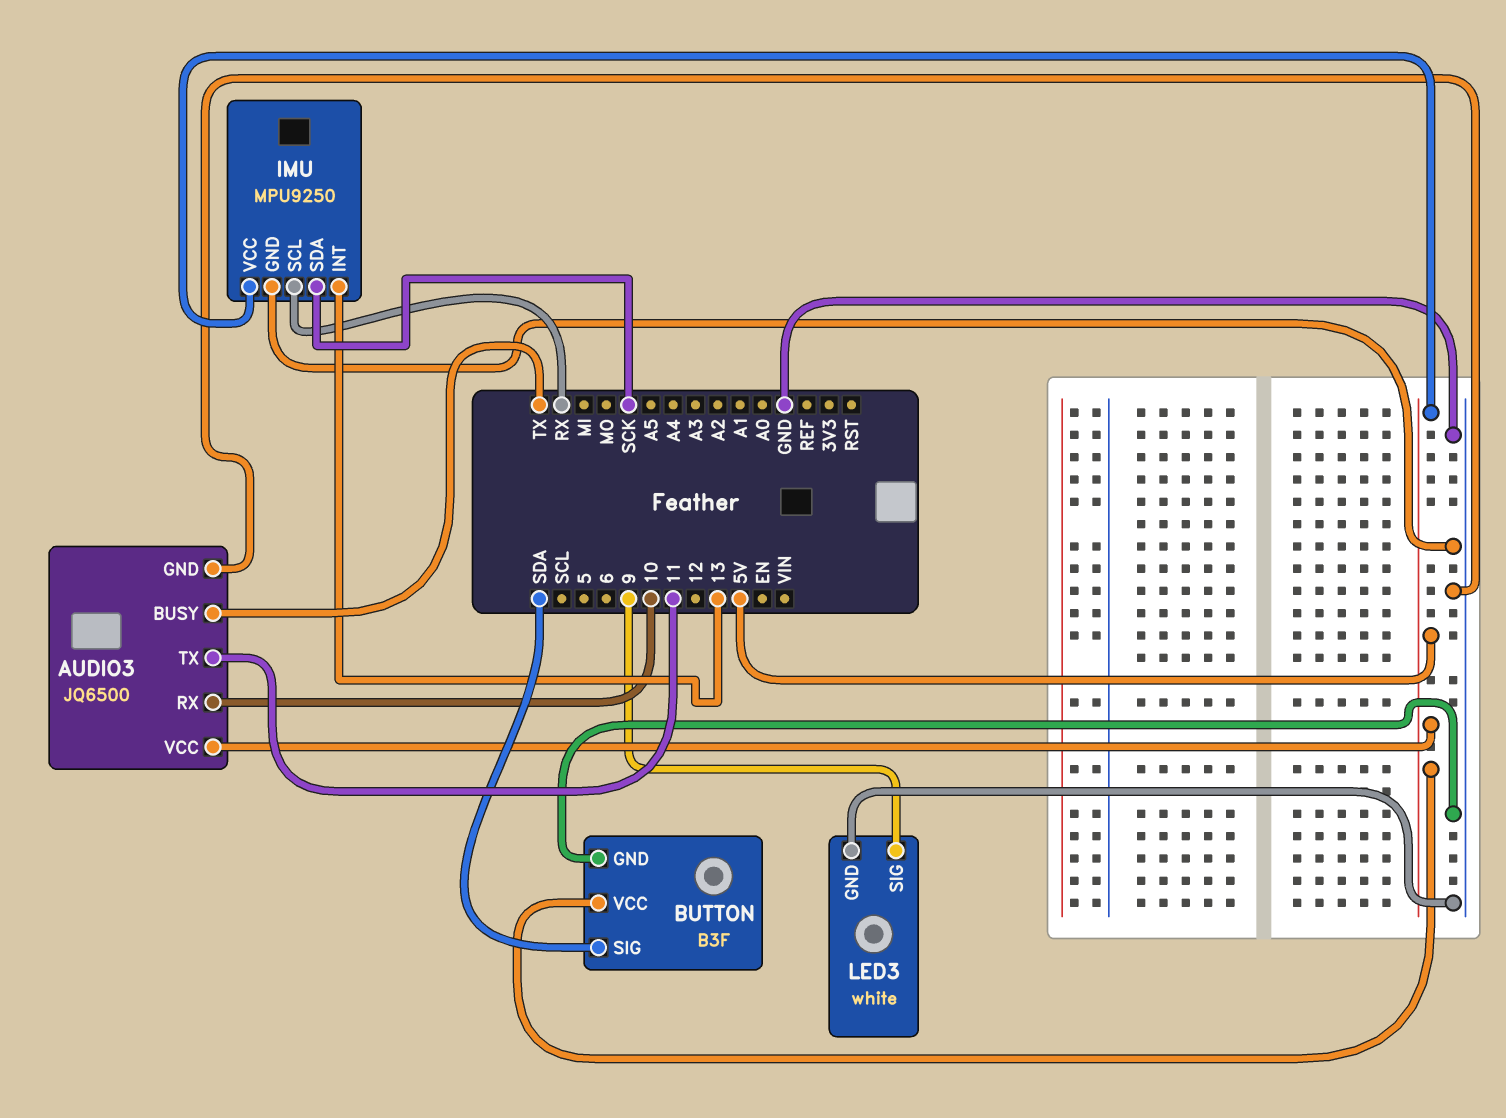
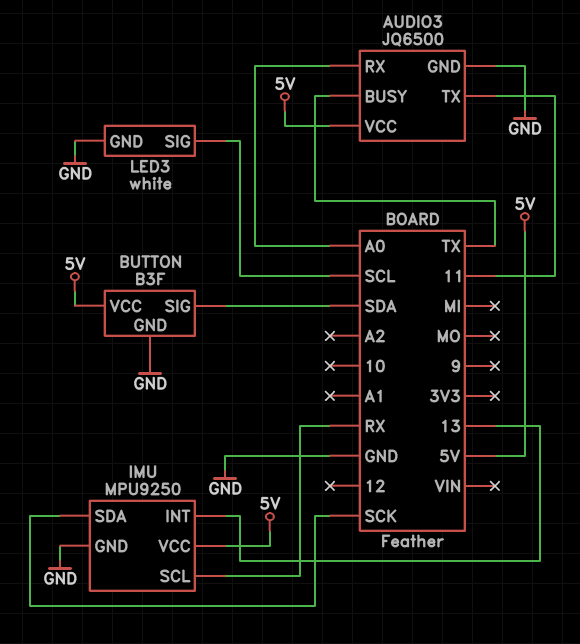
AUDIO3 pin RX: 10 -> A0
LED3 pin SIG: 9 -> SCL

